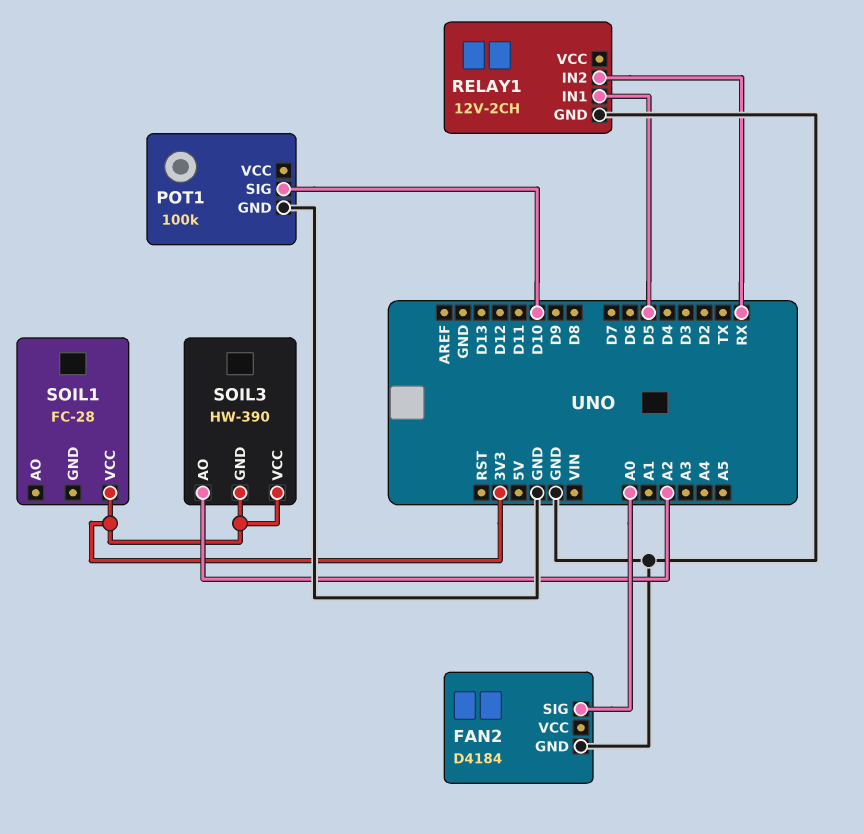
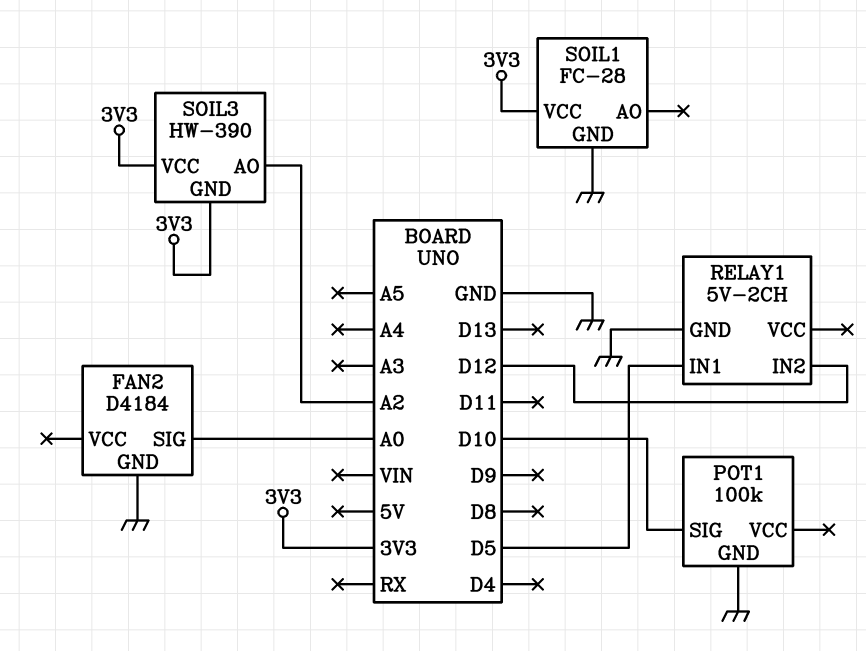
RELAY1: 12V-2CH -> 5V-2CH
RELAY1 pin IN2: RX -> D12
SOIL1 pin GND: none -> GND

